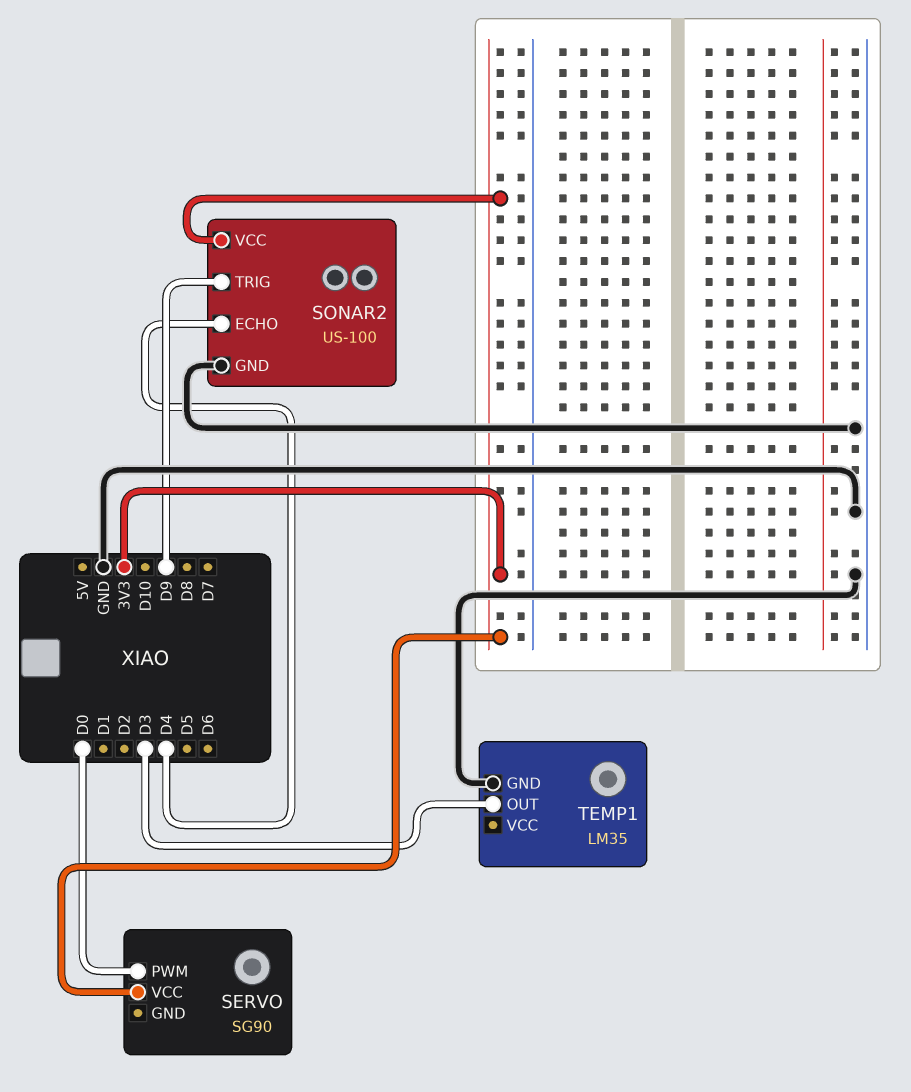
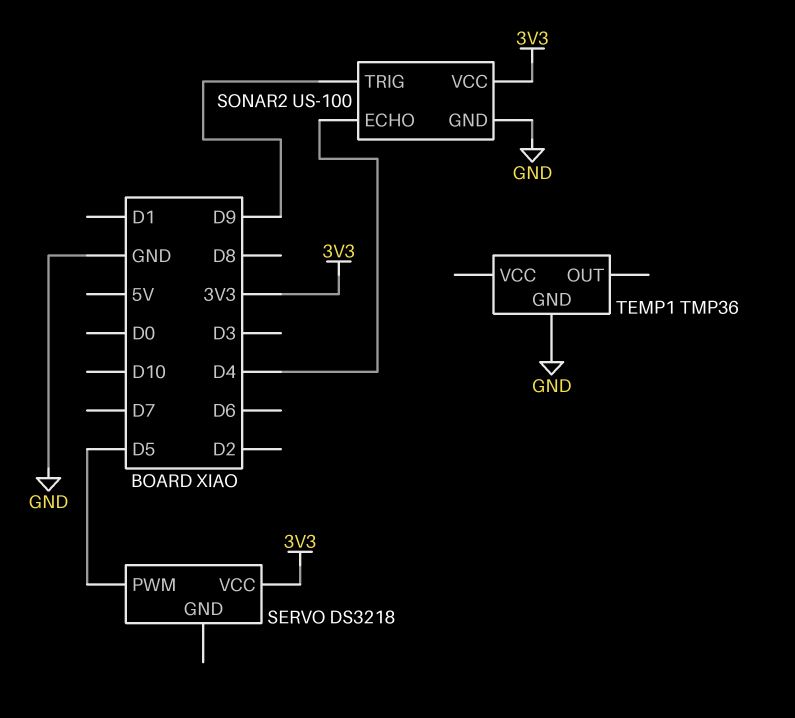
SERVO: SG90 -> DS3218
SERVO pin PWM: D0 -> D5
TEMP1: LM35 -> TMP36
TEMP1 pin OUT: D3 -> none

